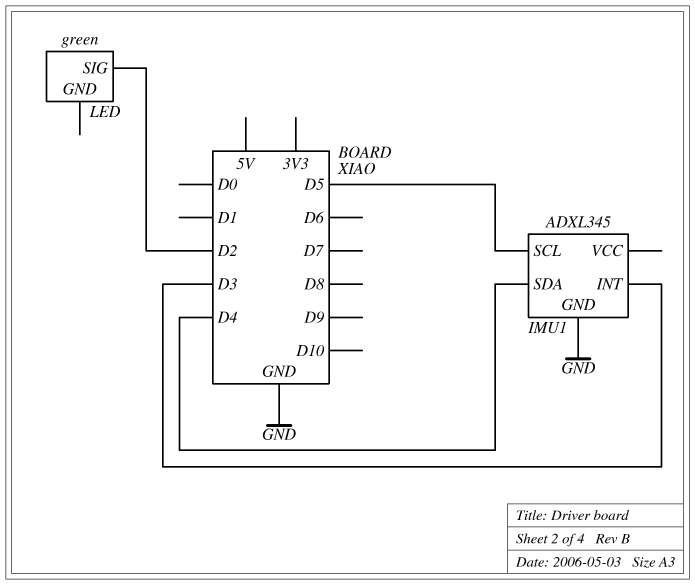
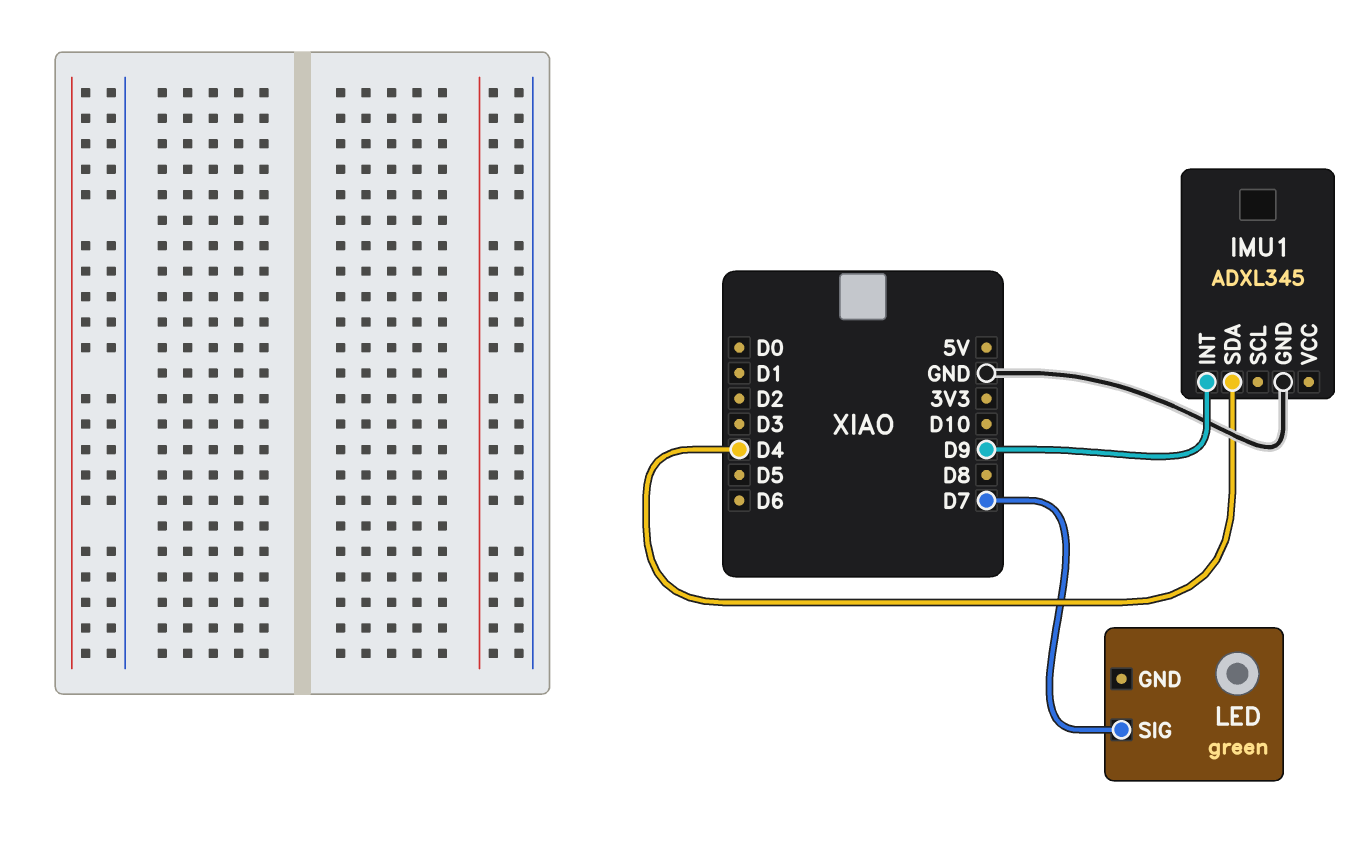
IMU1 pin INT: D3 -> D9
IMU1 pin SCL: D5 -> none
LED pin SIG: D2 -> D7

